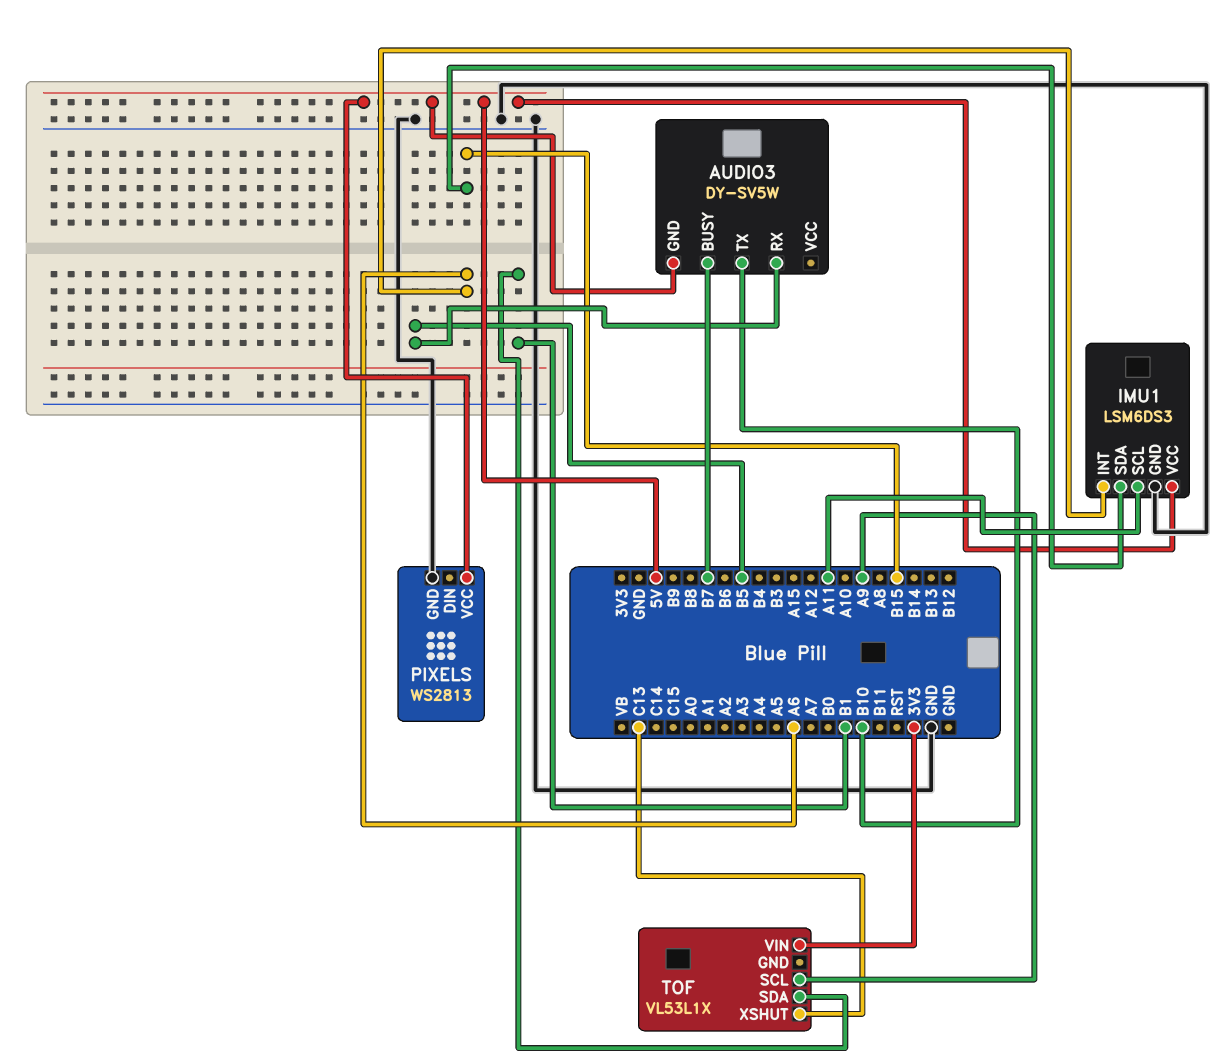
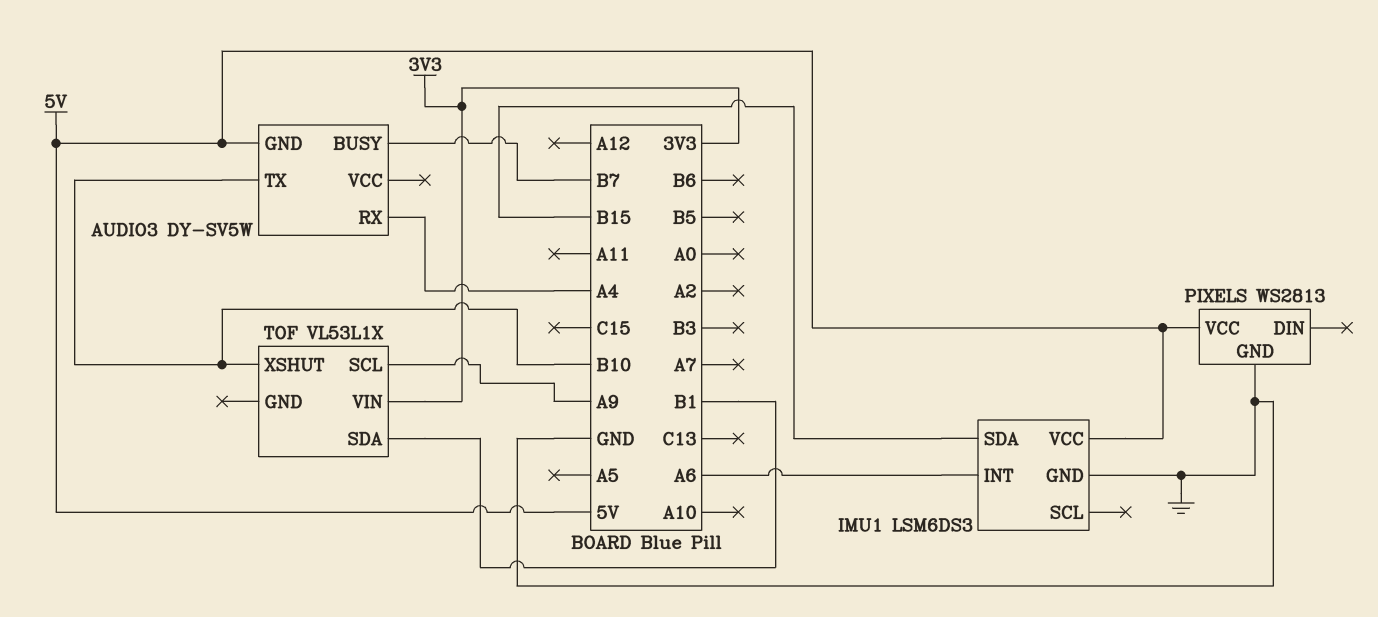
AUDIO3 pin RX: B5 -> A4
IMU1 pin SCL: A11 -> none
TOF pin XSHUT: C13 -> B10

